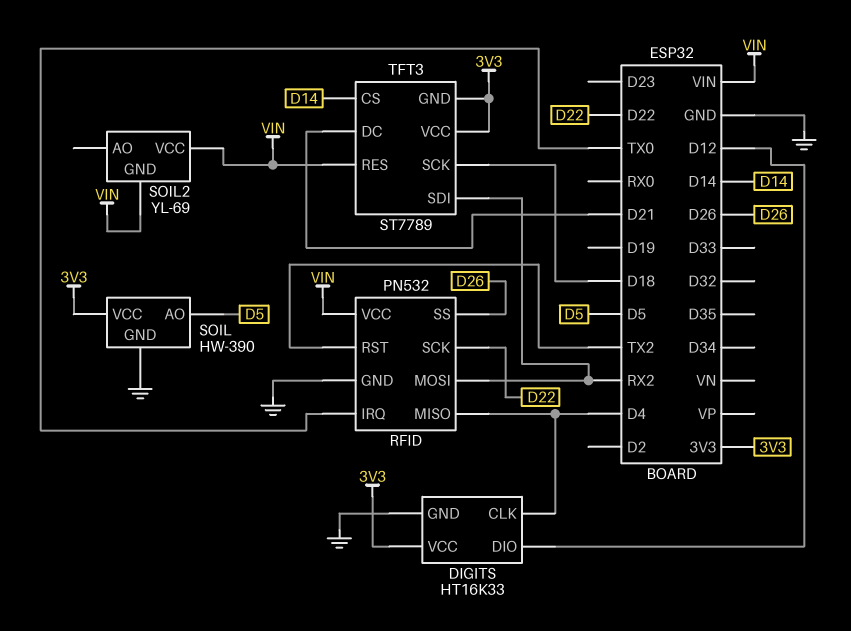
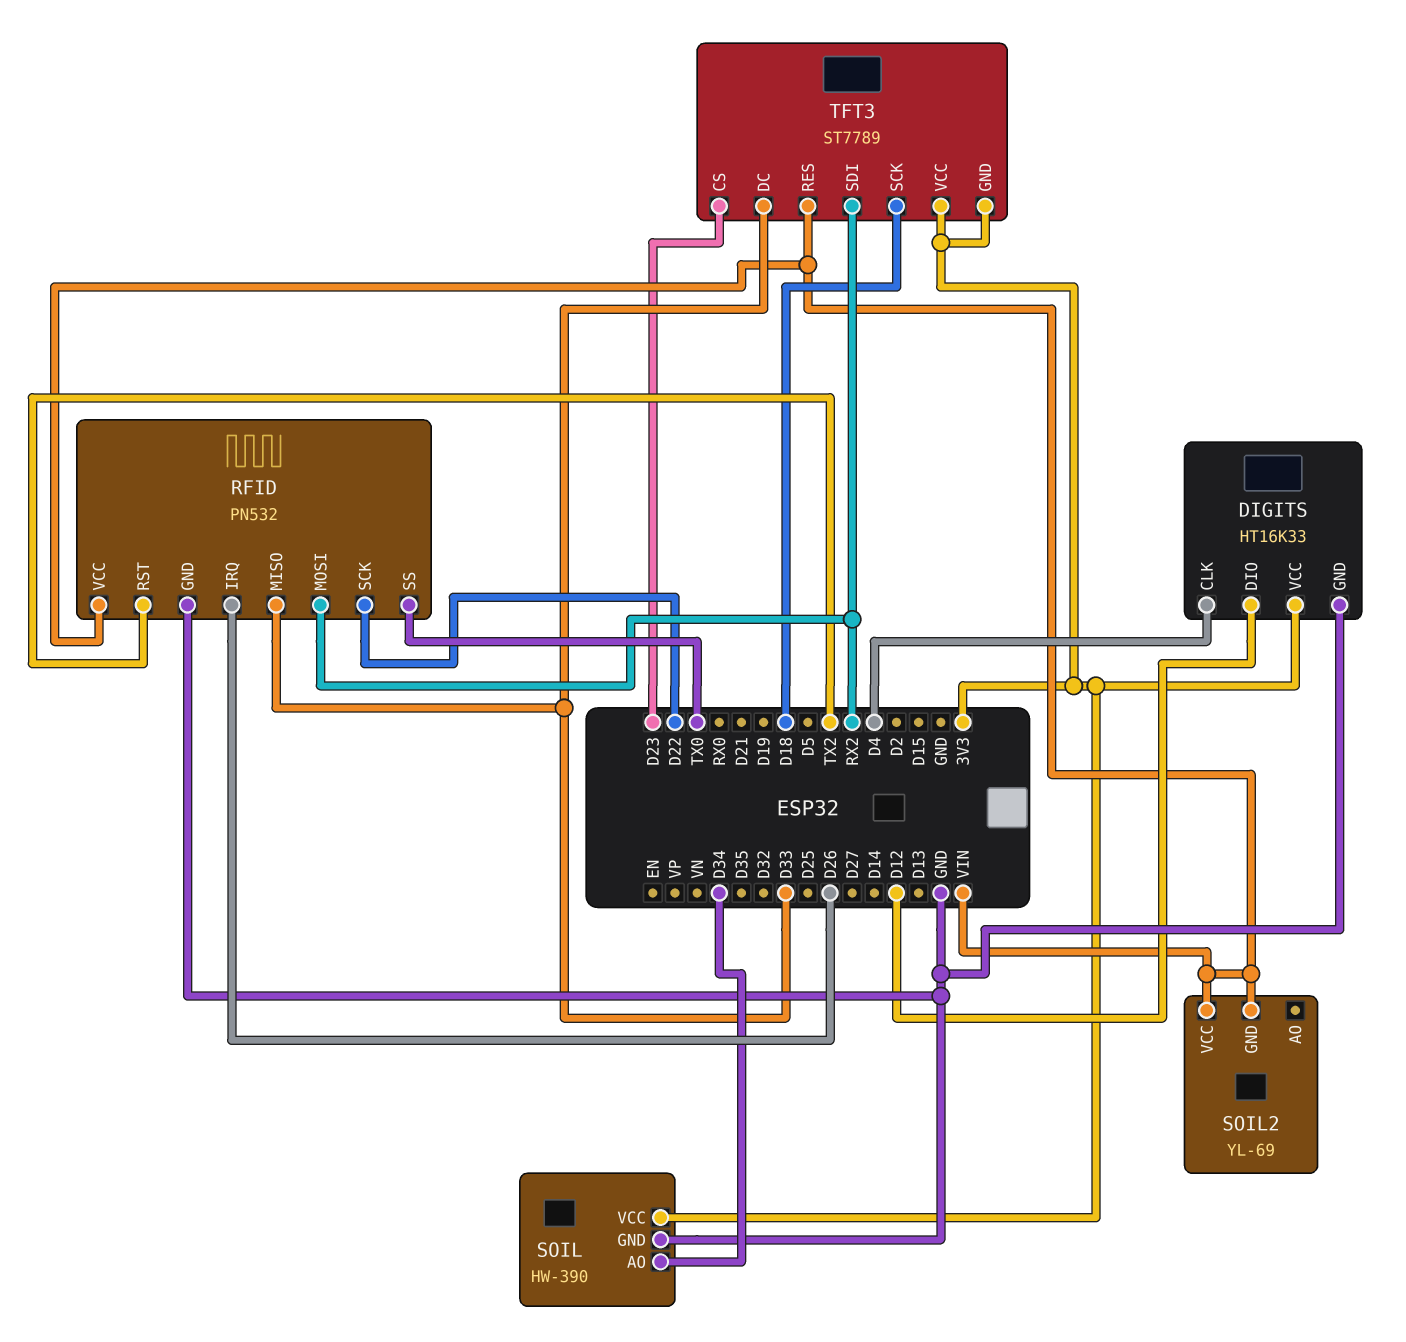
RFID pin IRQ: TX0 -> D26
RFID pin MISO: D4 -> D33
RFID pin SS: D26 -> TX0
SOIL pin AO: D5 -> D34
TFT3 pin CS: D14 -> D23
TFT3 pin DC: D21 -> D33

